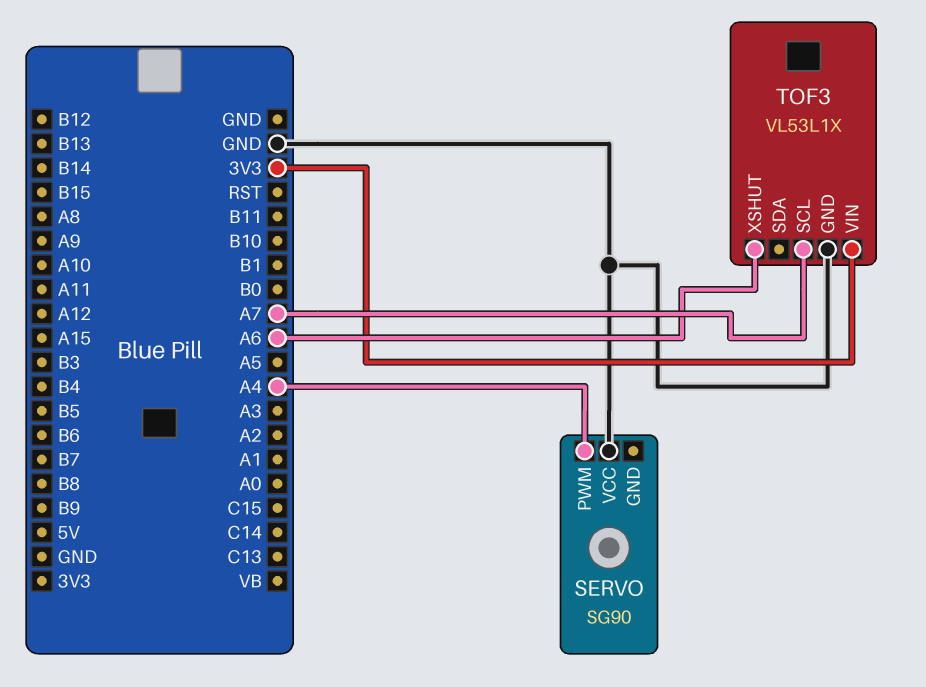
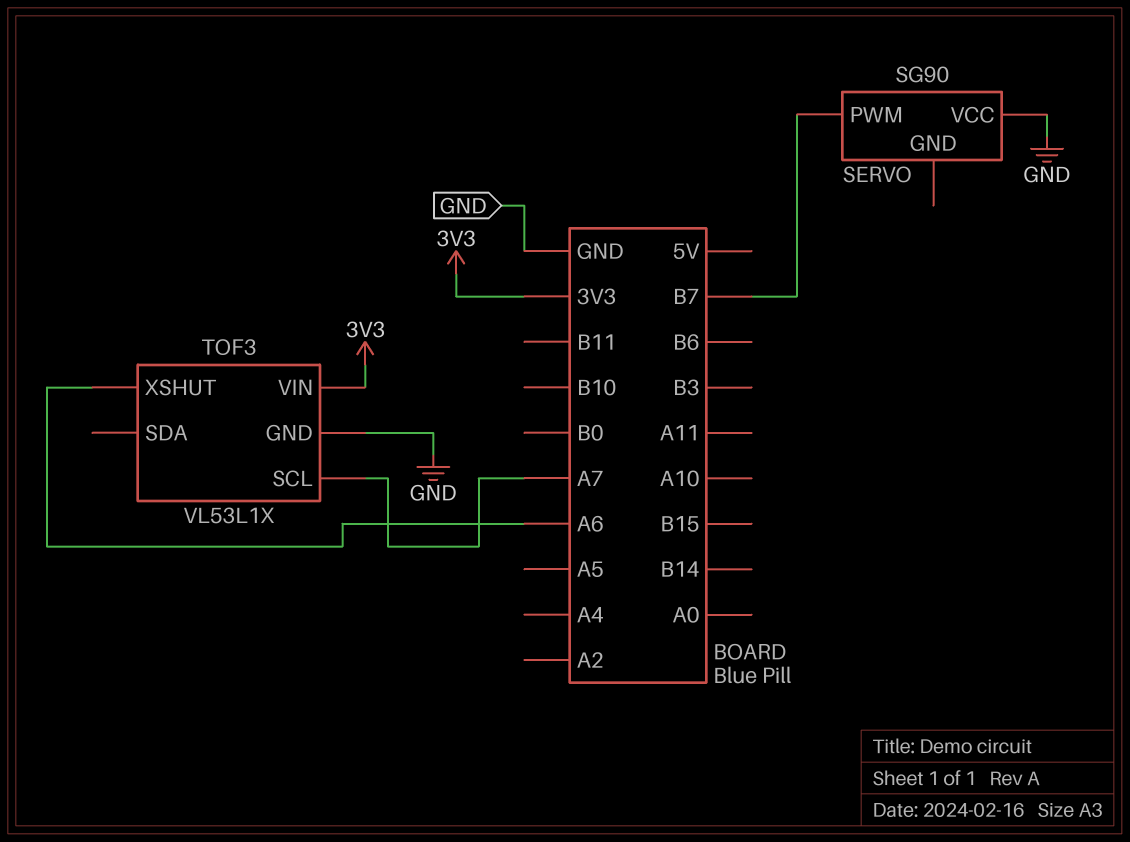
SERVO pin PWM: A4 -> B7

